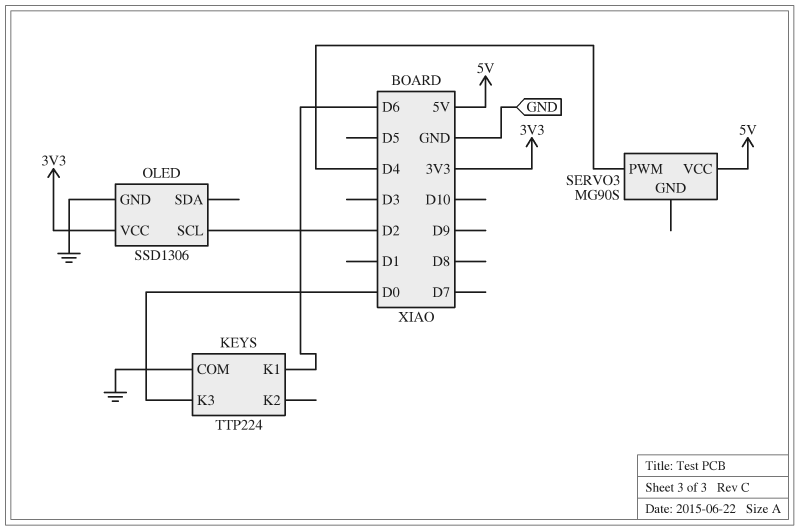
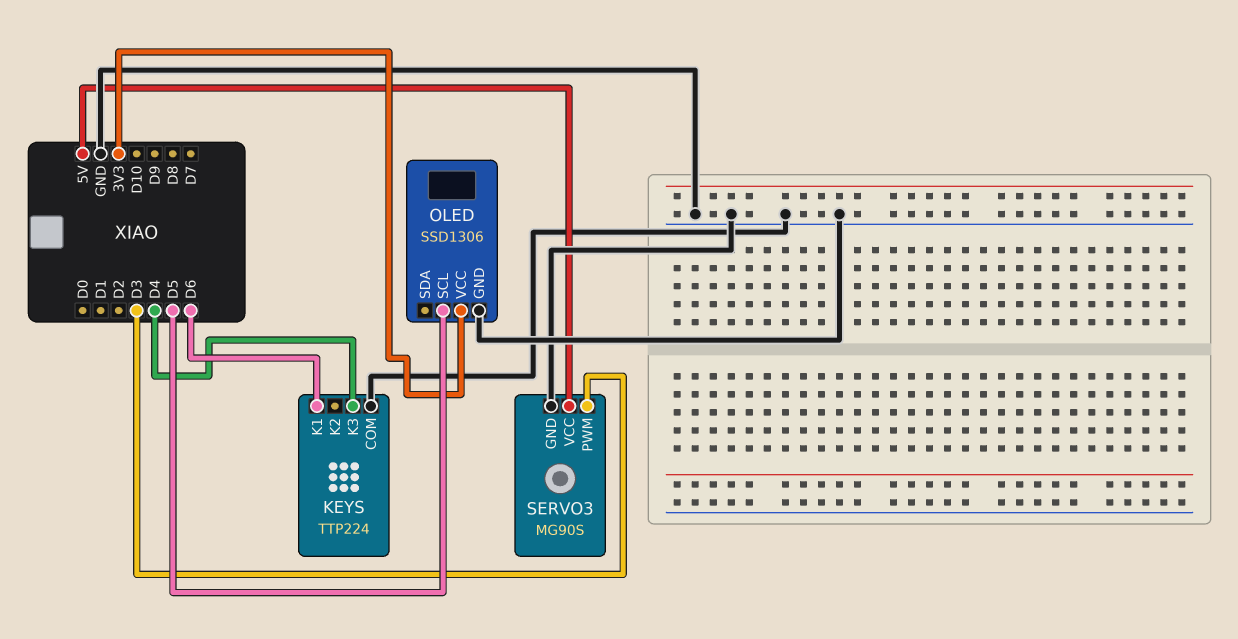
KEYS pin K3: D0 -> D4
OLED pin SCL: D2 -> D5
SERVO3 pin GND: none -> GND
SERVO3 pin PWM: D4 -> D3

